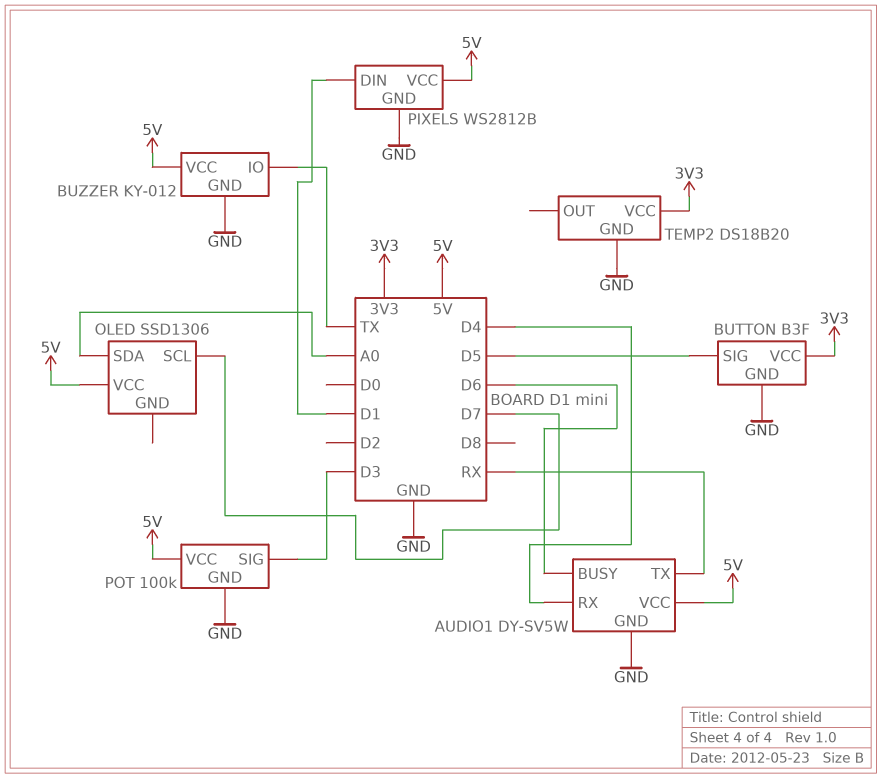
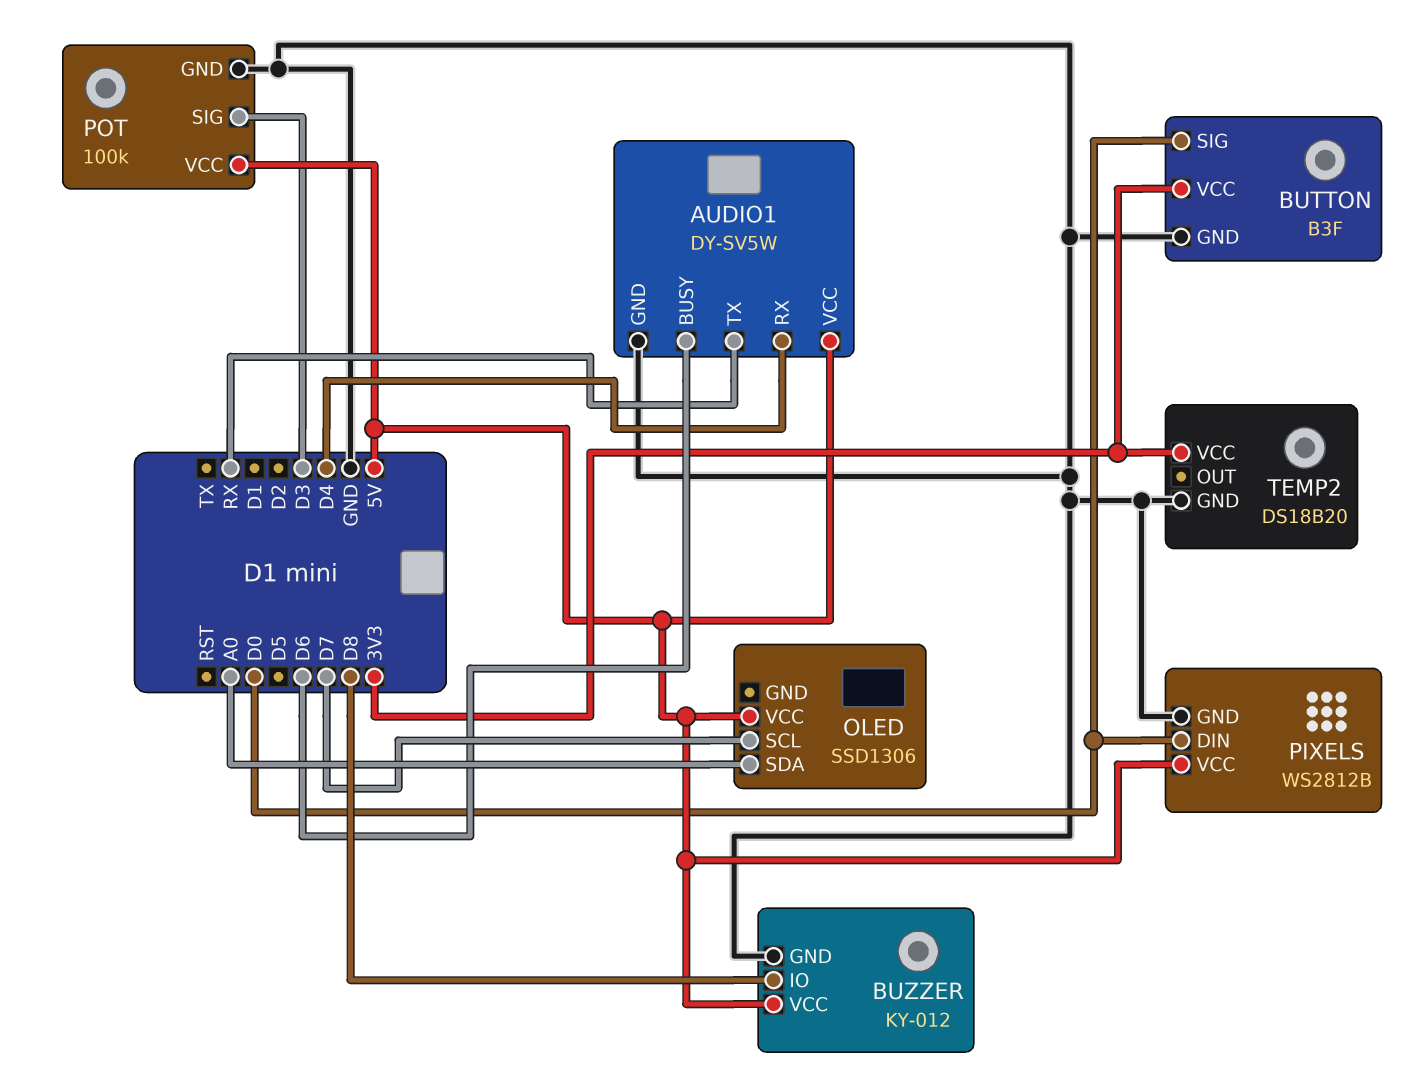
BUTTON pin SIG: D5 -> D0
BUZZER pin IO: TX -> D8
PIXELS pin DIN: D1 -> D0

